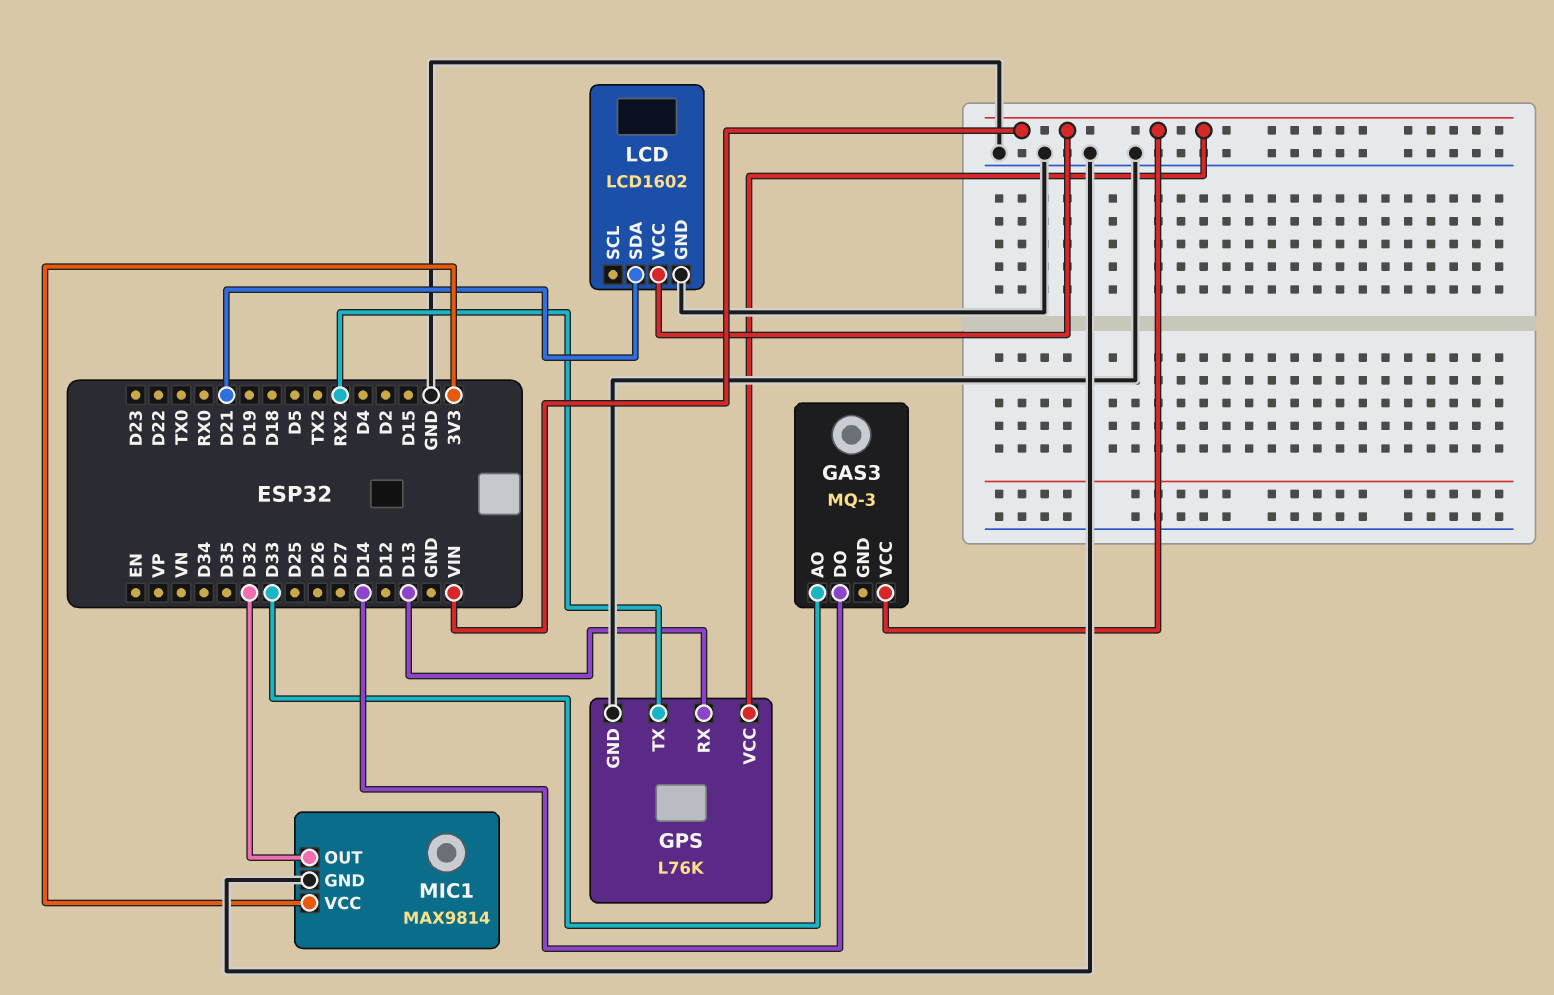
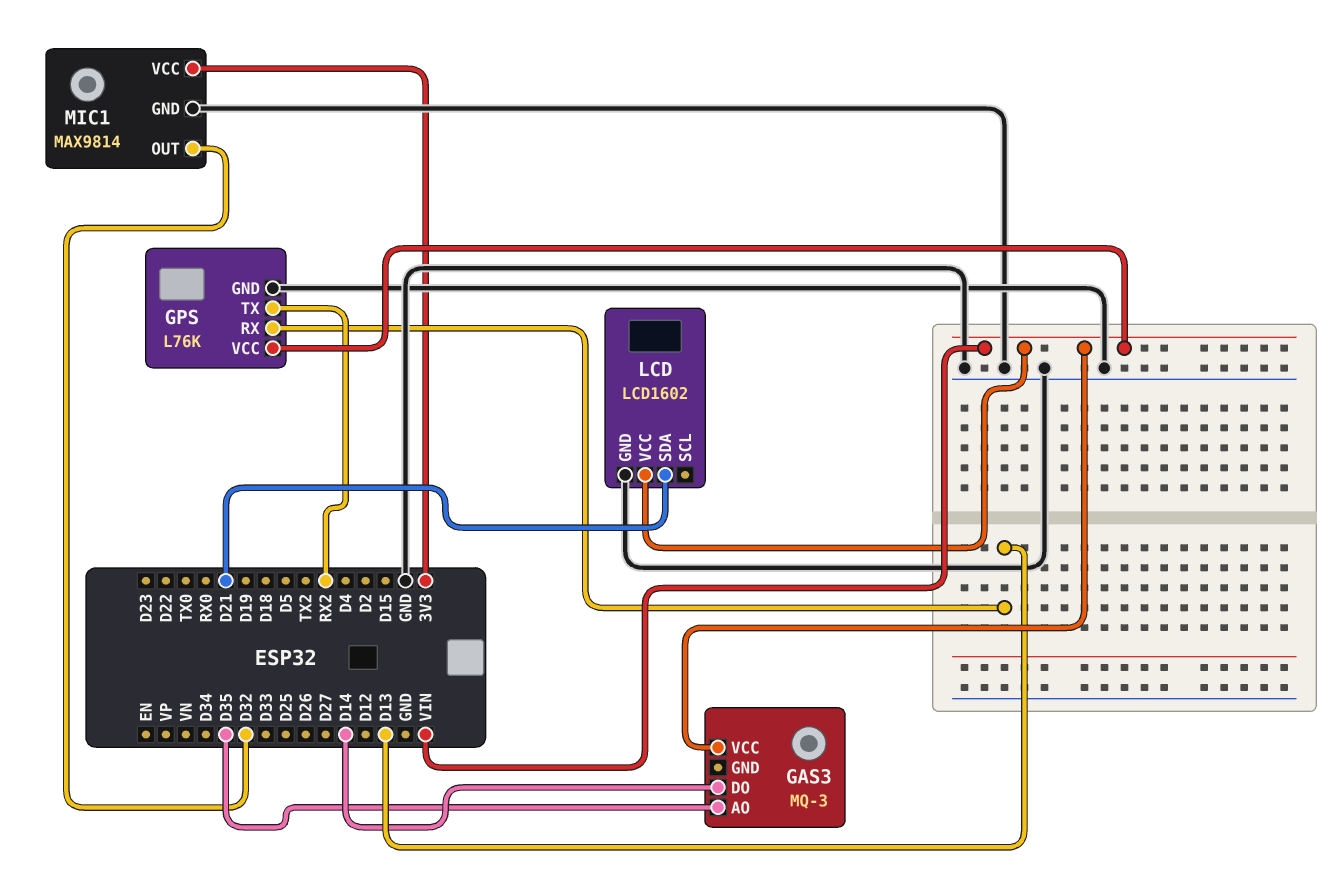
GAS3 pin AO: D33 -> D35

